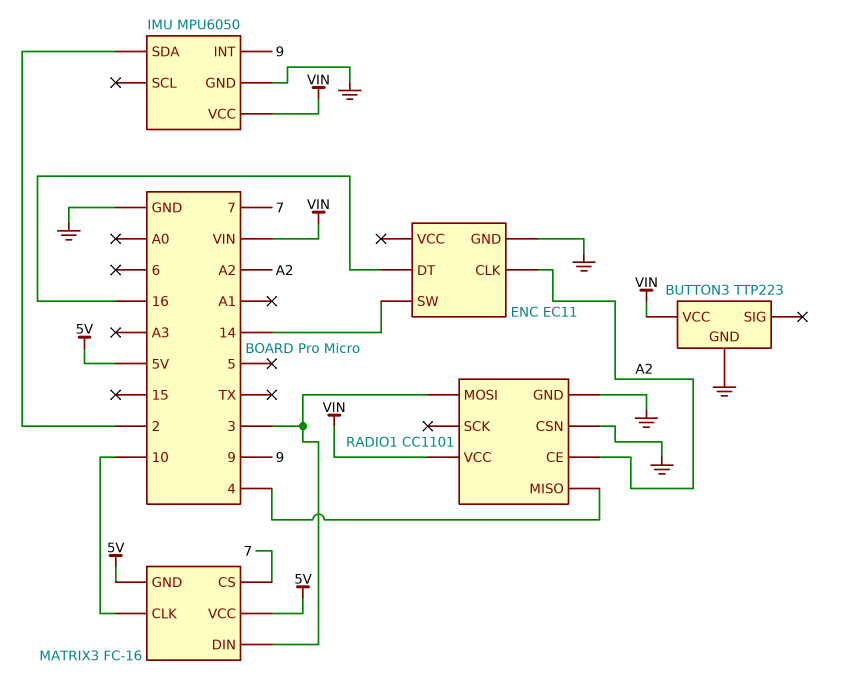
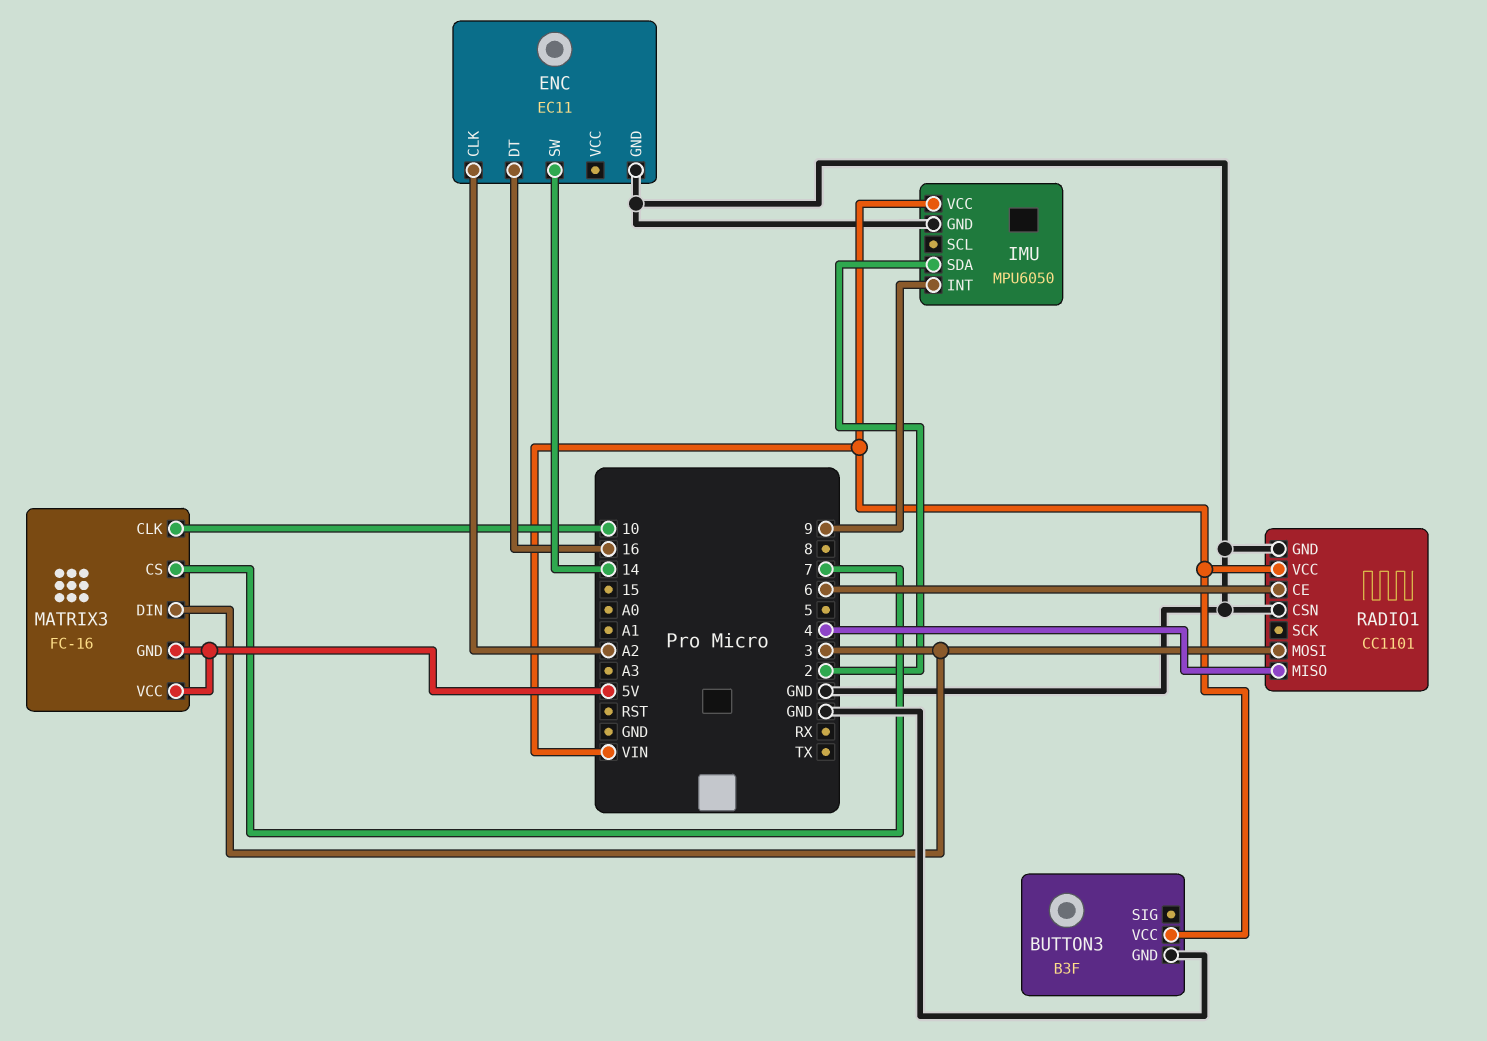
BUTTON3: TTP223 -> B3F
RADIO1 pin CE: A2 -> 6

